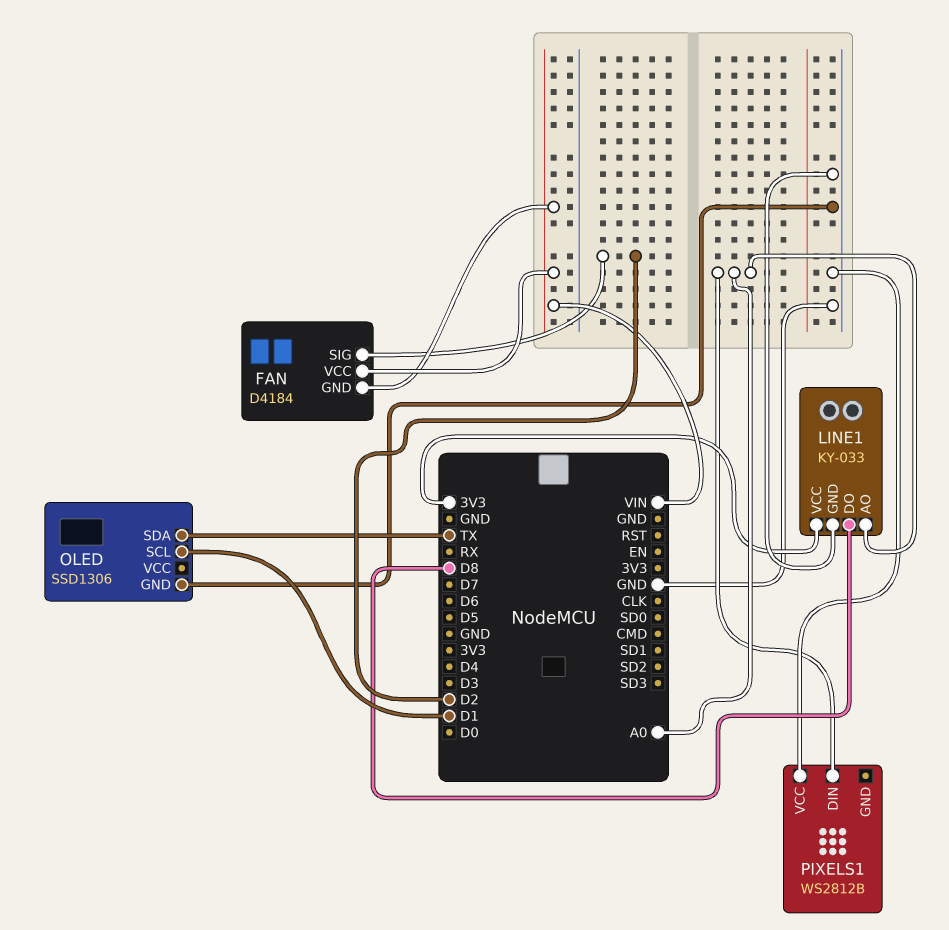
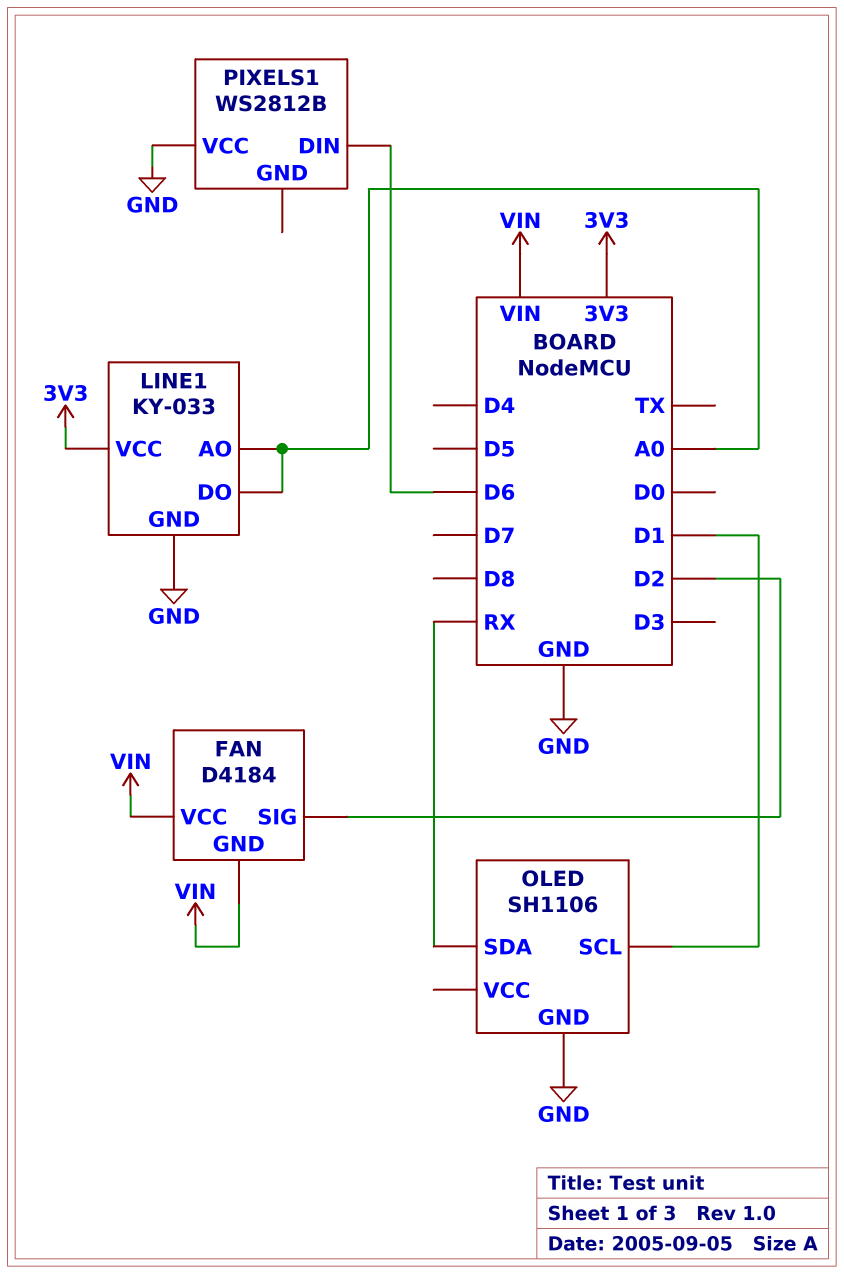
LINE1 pin DO: D8 -> A0
OLED: SSD1306 -> SH1106
OLED pin SDA: TX -> RX
PIXELS1 pin DIN: A0 -> D6

